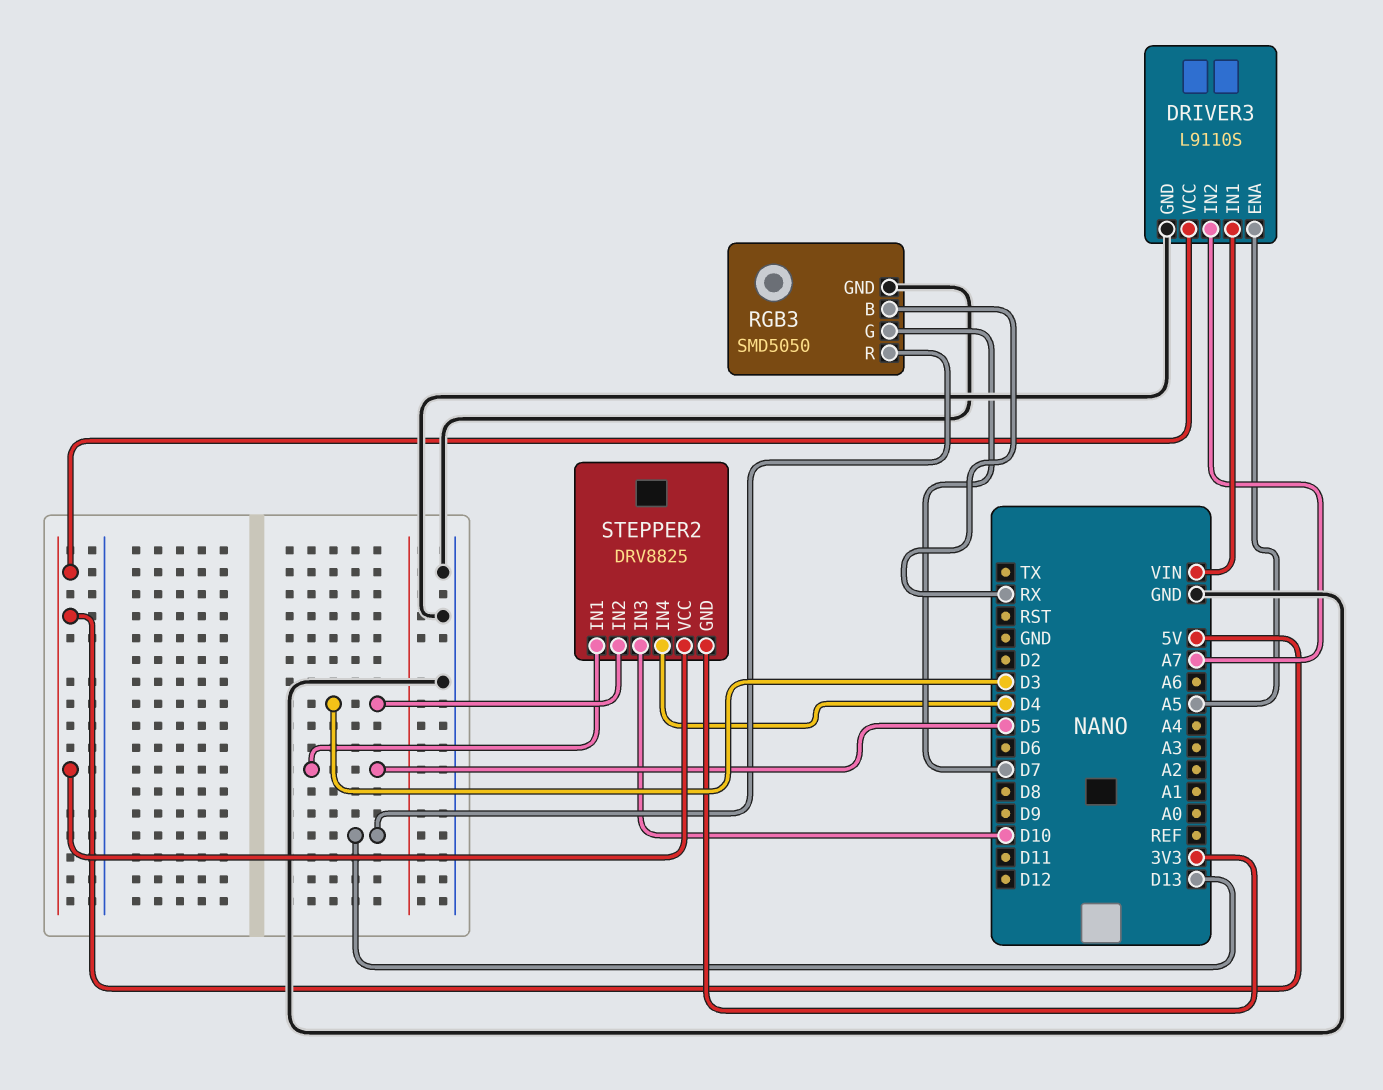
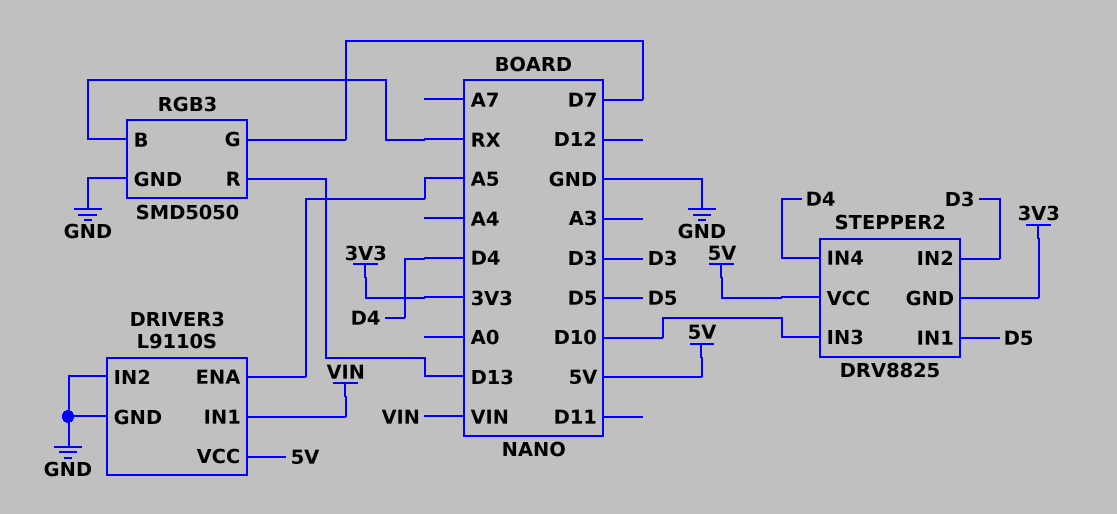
DRIVER3 pin IN2: A7 -> GND

